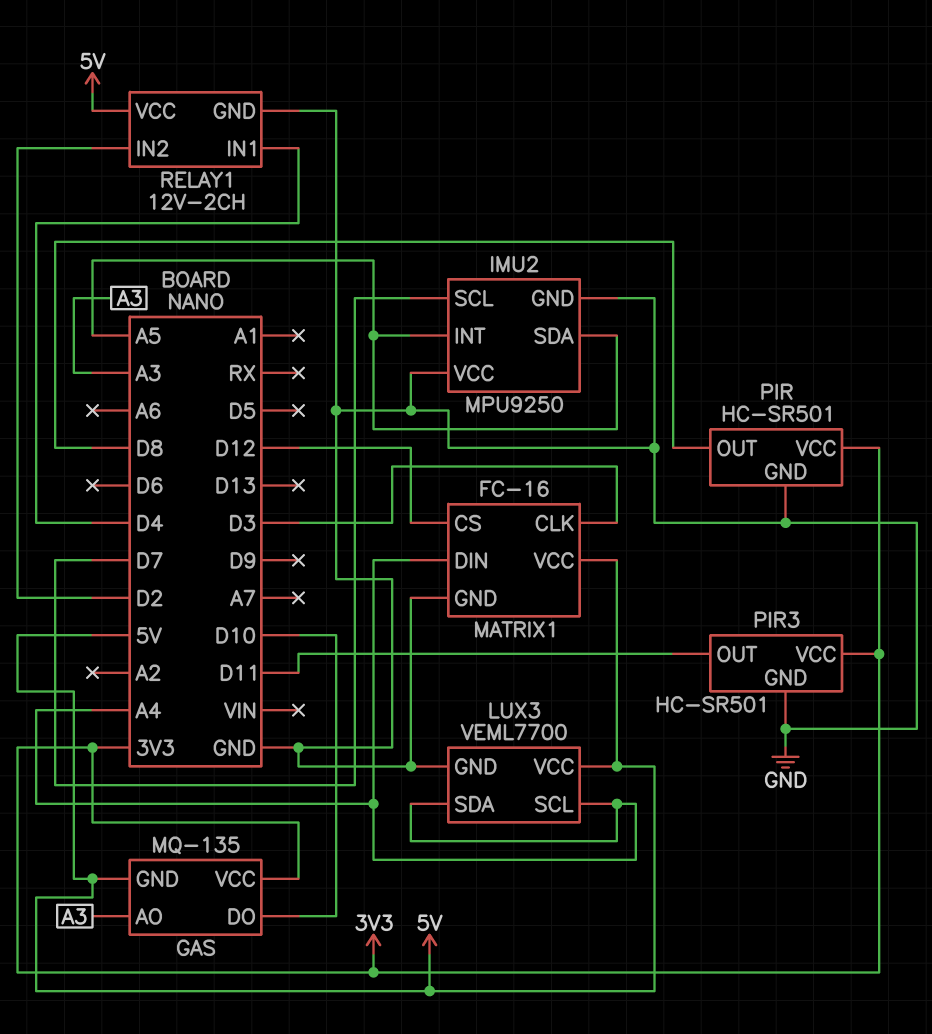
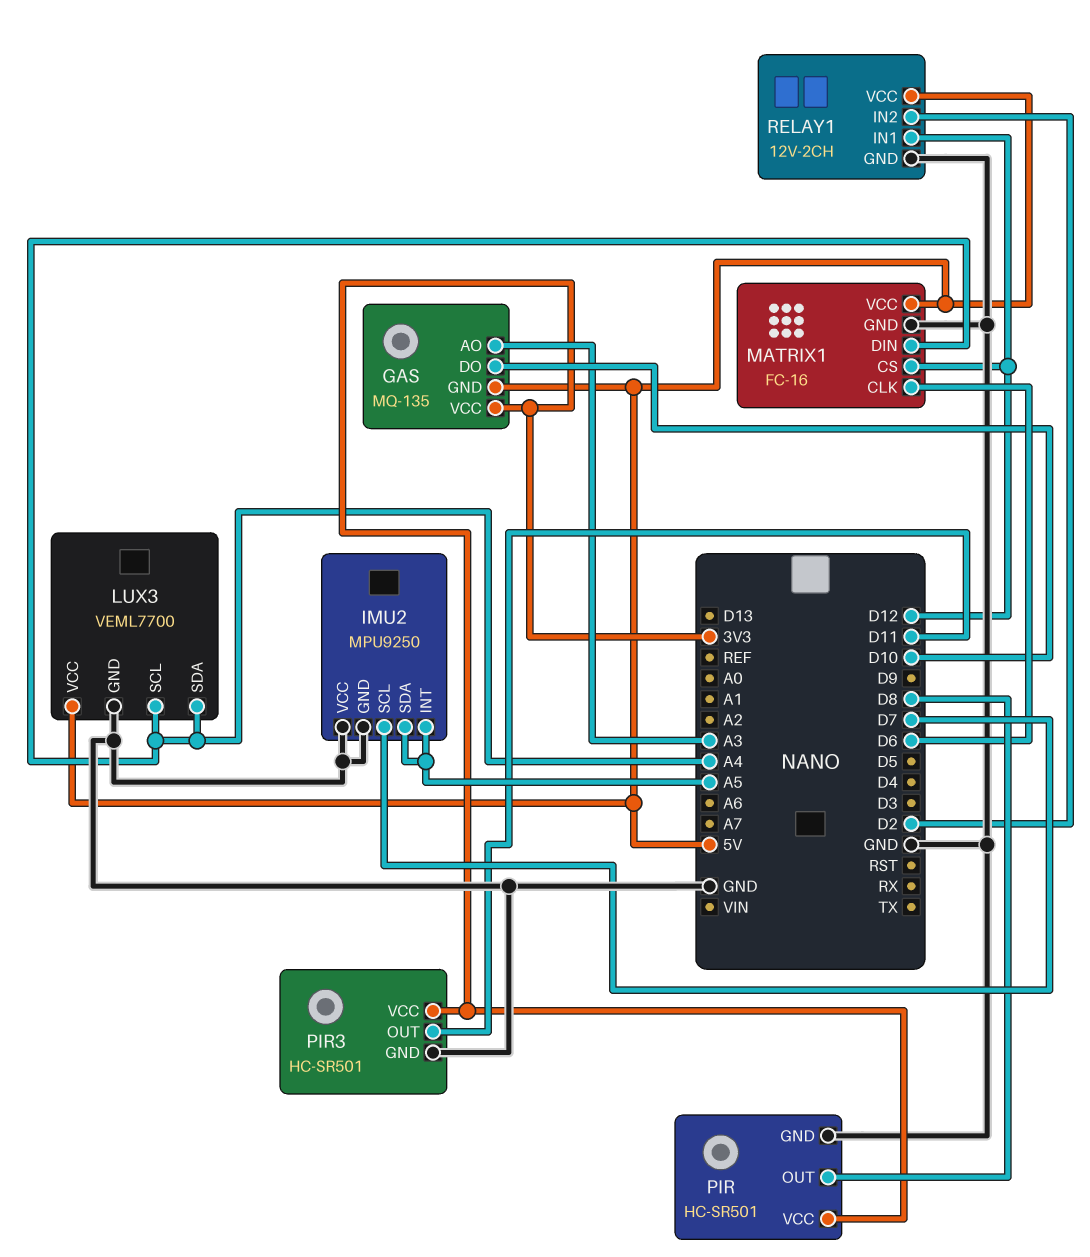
MATRIX1 pin CLK: D3 -> D6
RELAY1 pin IN1: D4 -> D12

